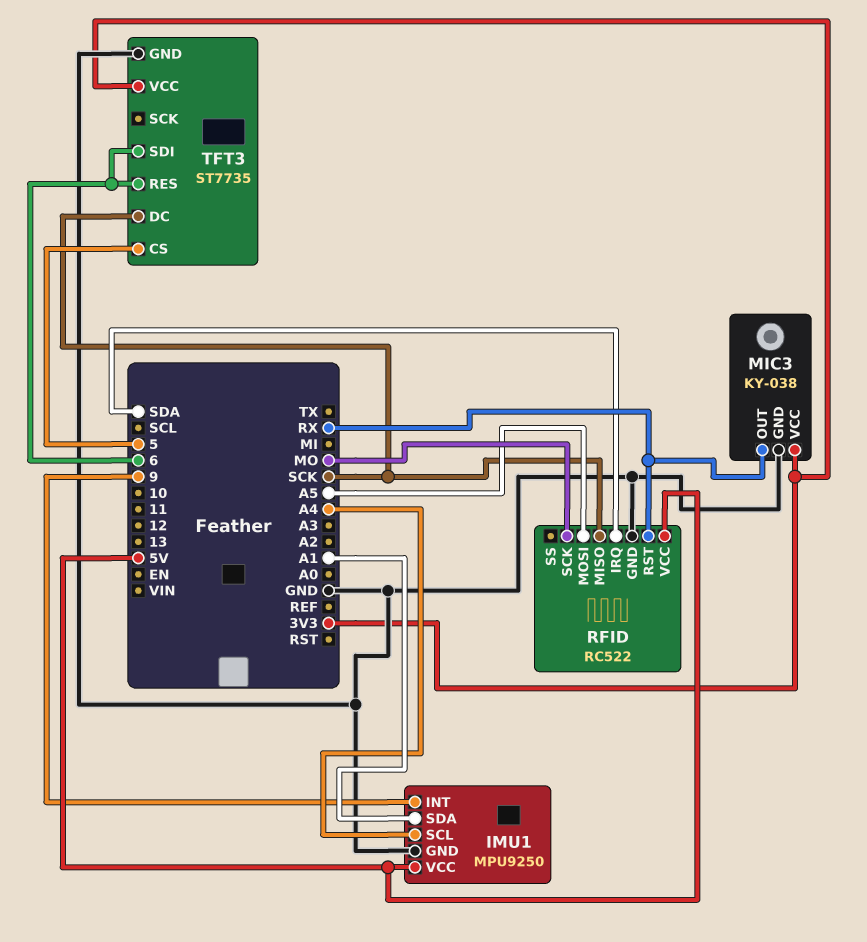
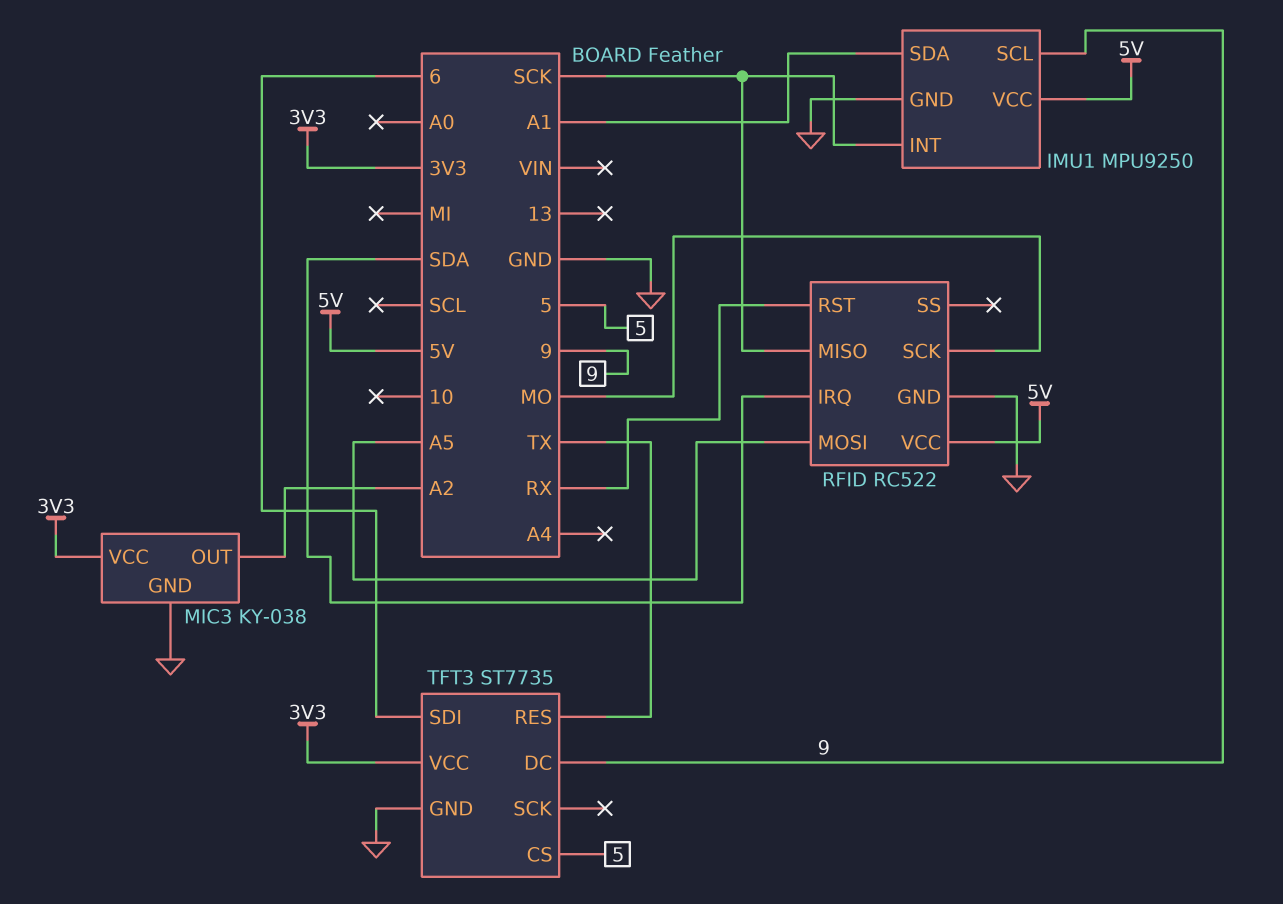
IMU1 pin INT: 9 -> SCK
IMU1 pin SCL: A4 -> 9
MIC3 pin OUT: RX -> A2
TFT3 pin DC: SCK -> 9
TFT3 pin RES: 6 -> TX

